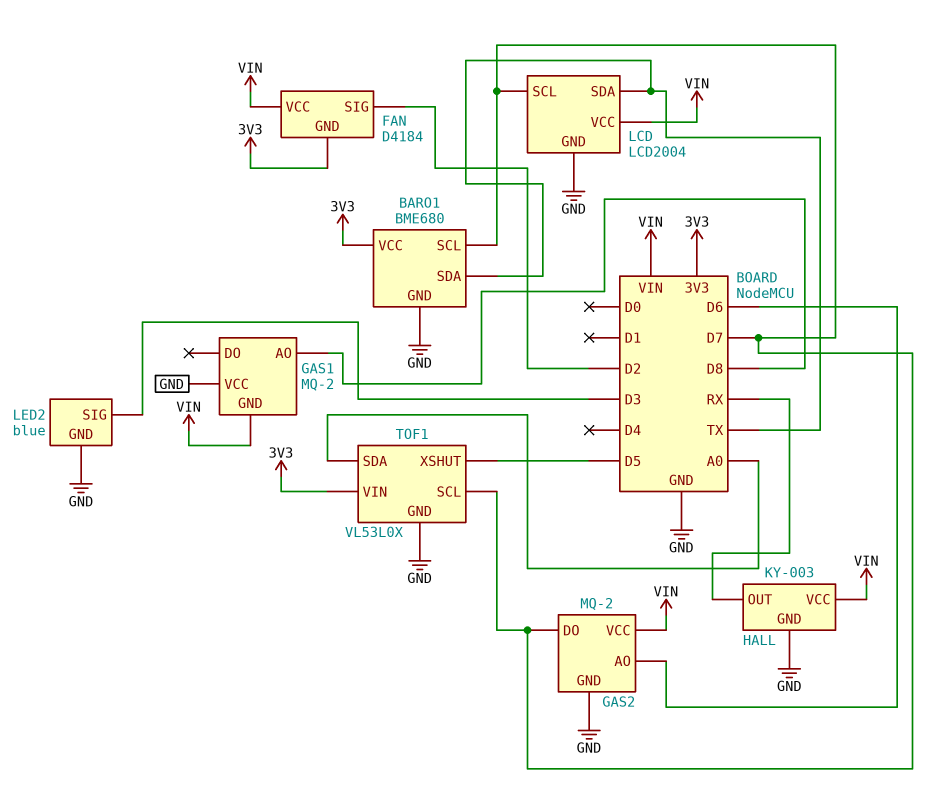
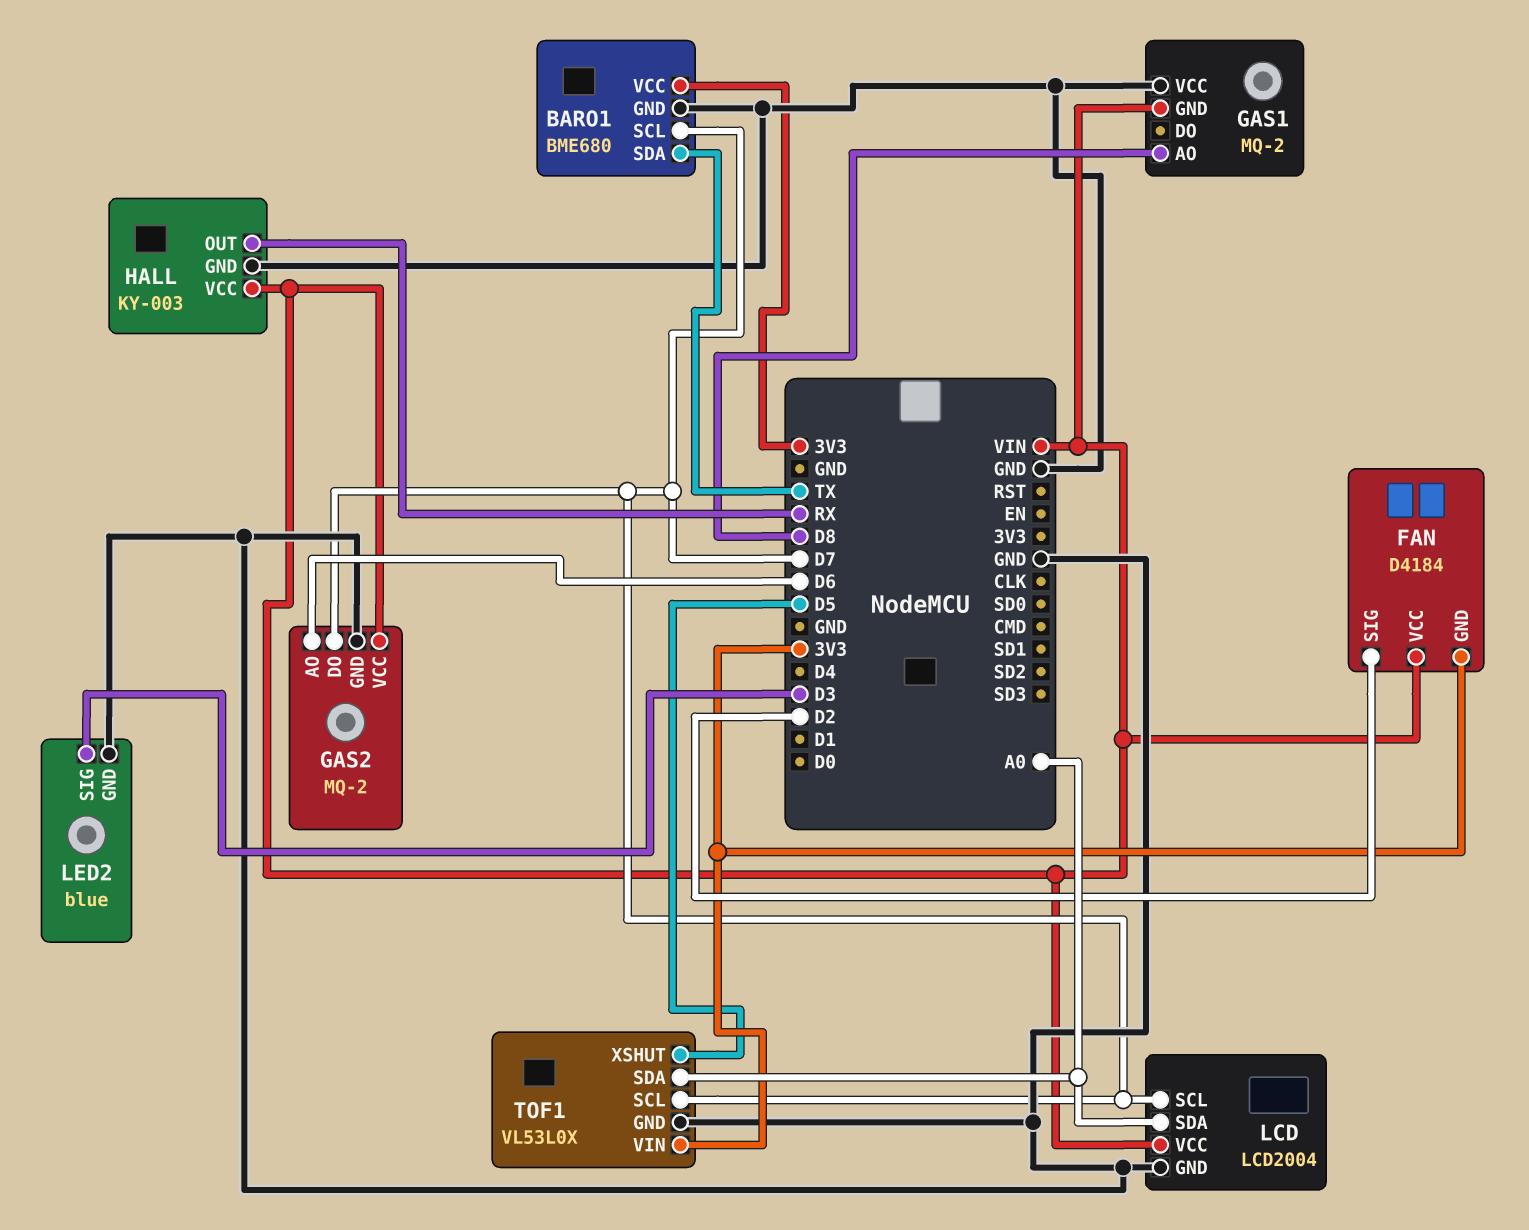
LCD pin SDA: TX -> A0

